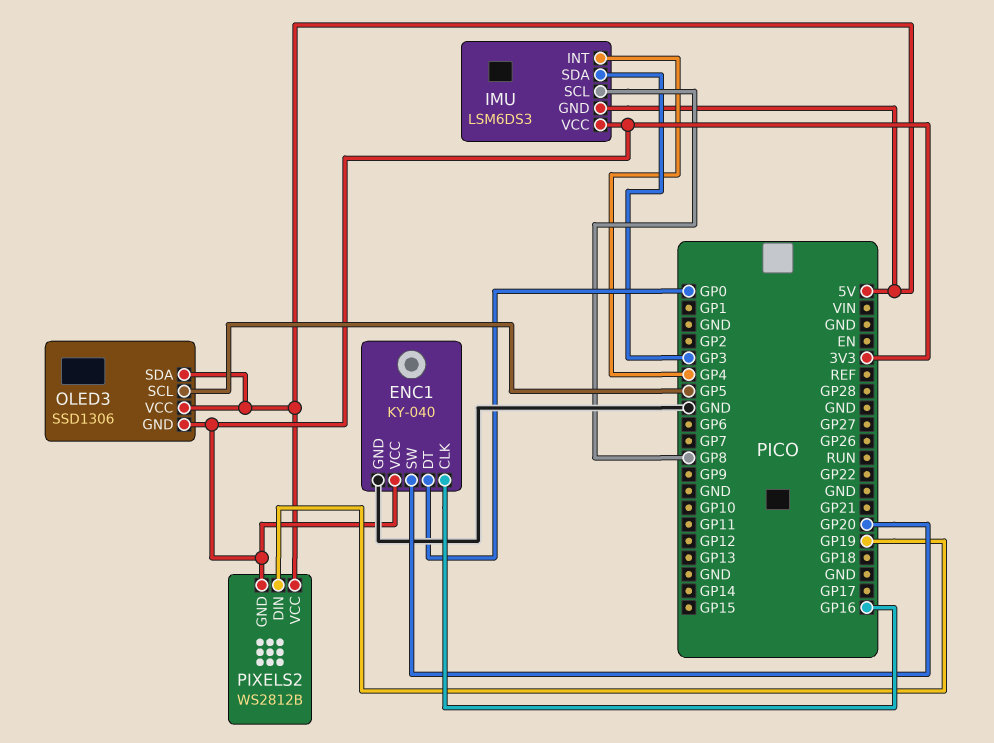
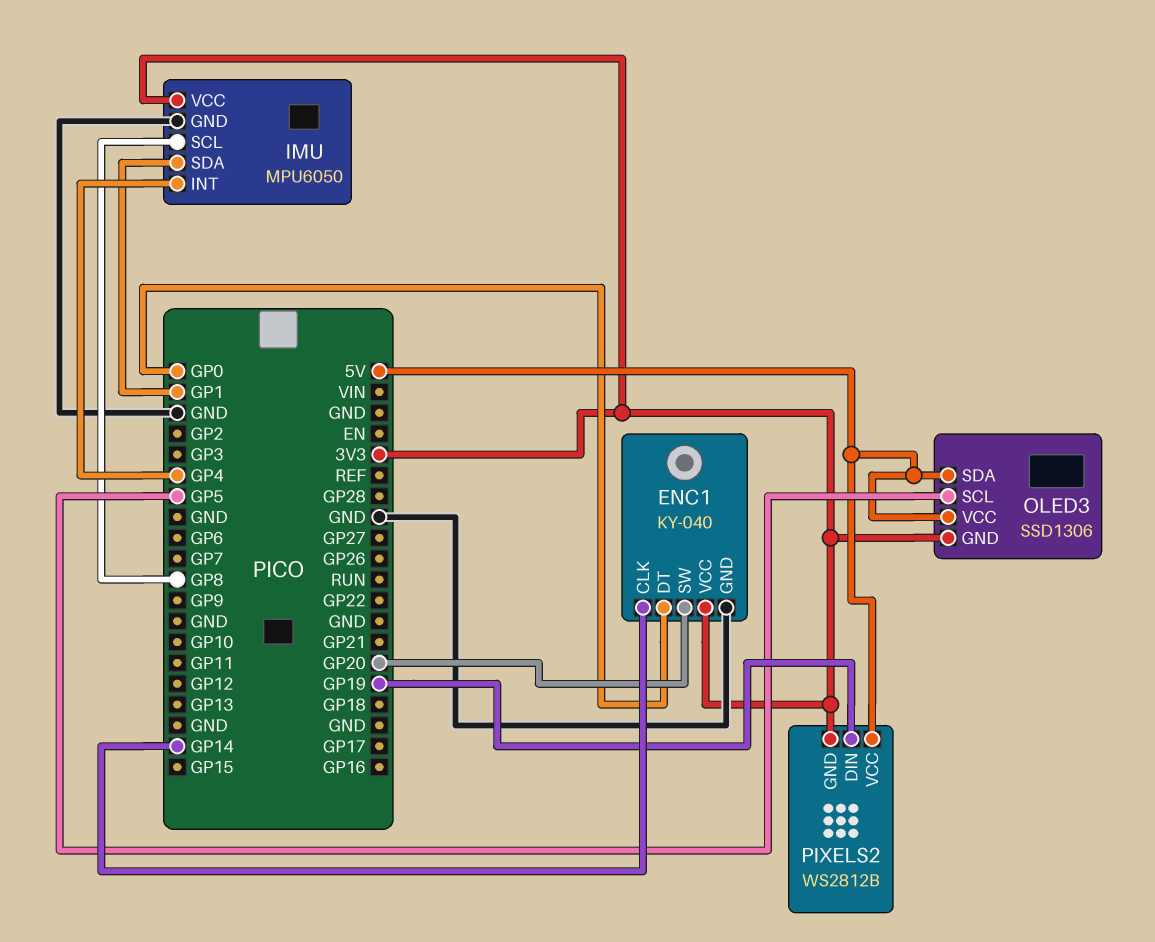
ENC1 pin CLK: GP16 -> GP14
IMU: LSM6DS3 -> MPU6050
IMU pin GND: 5V -> GND
IMU pin SDA: GP3 -> GP1

